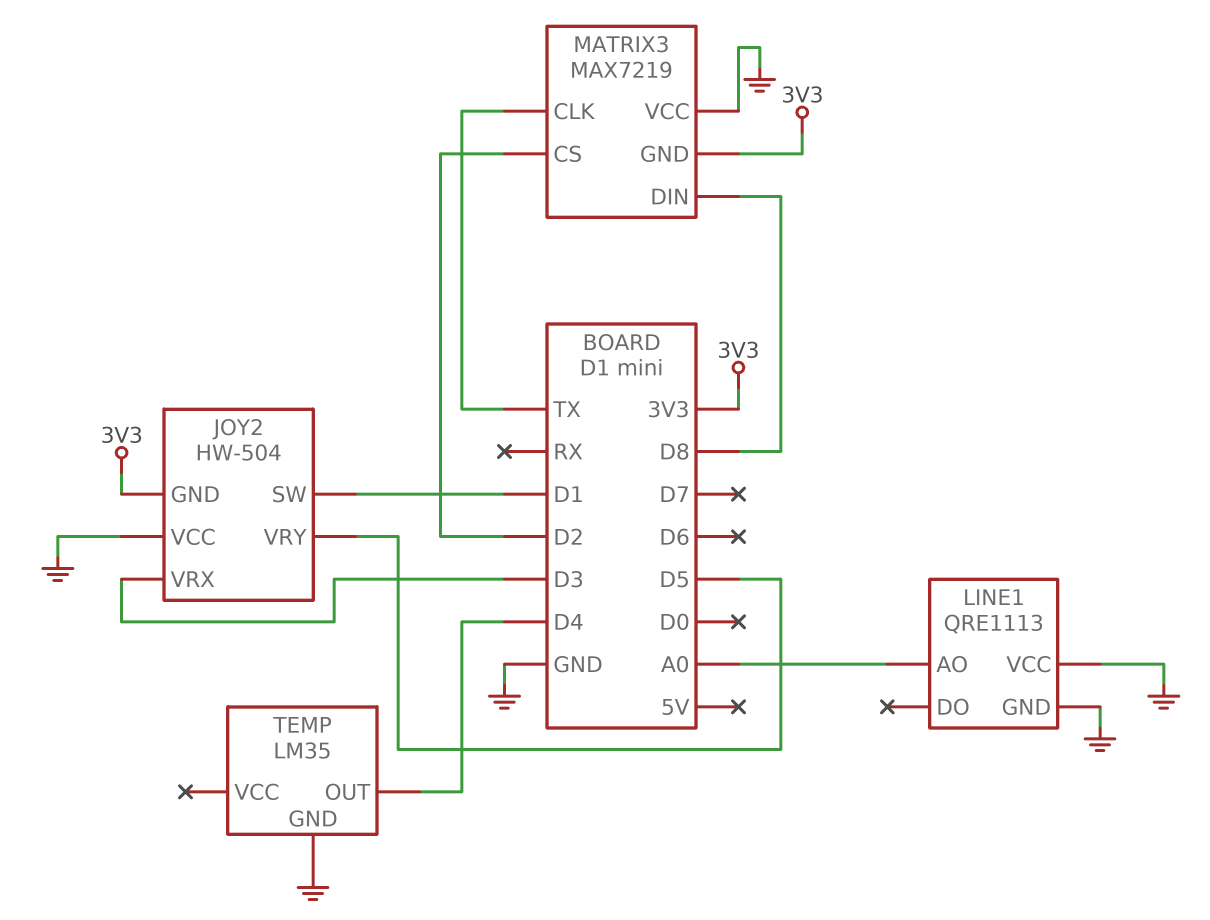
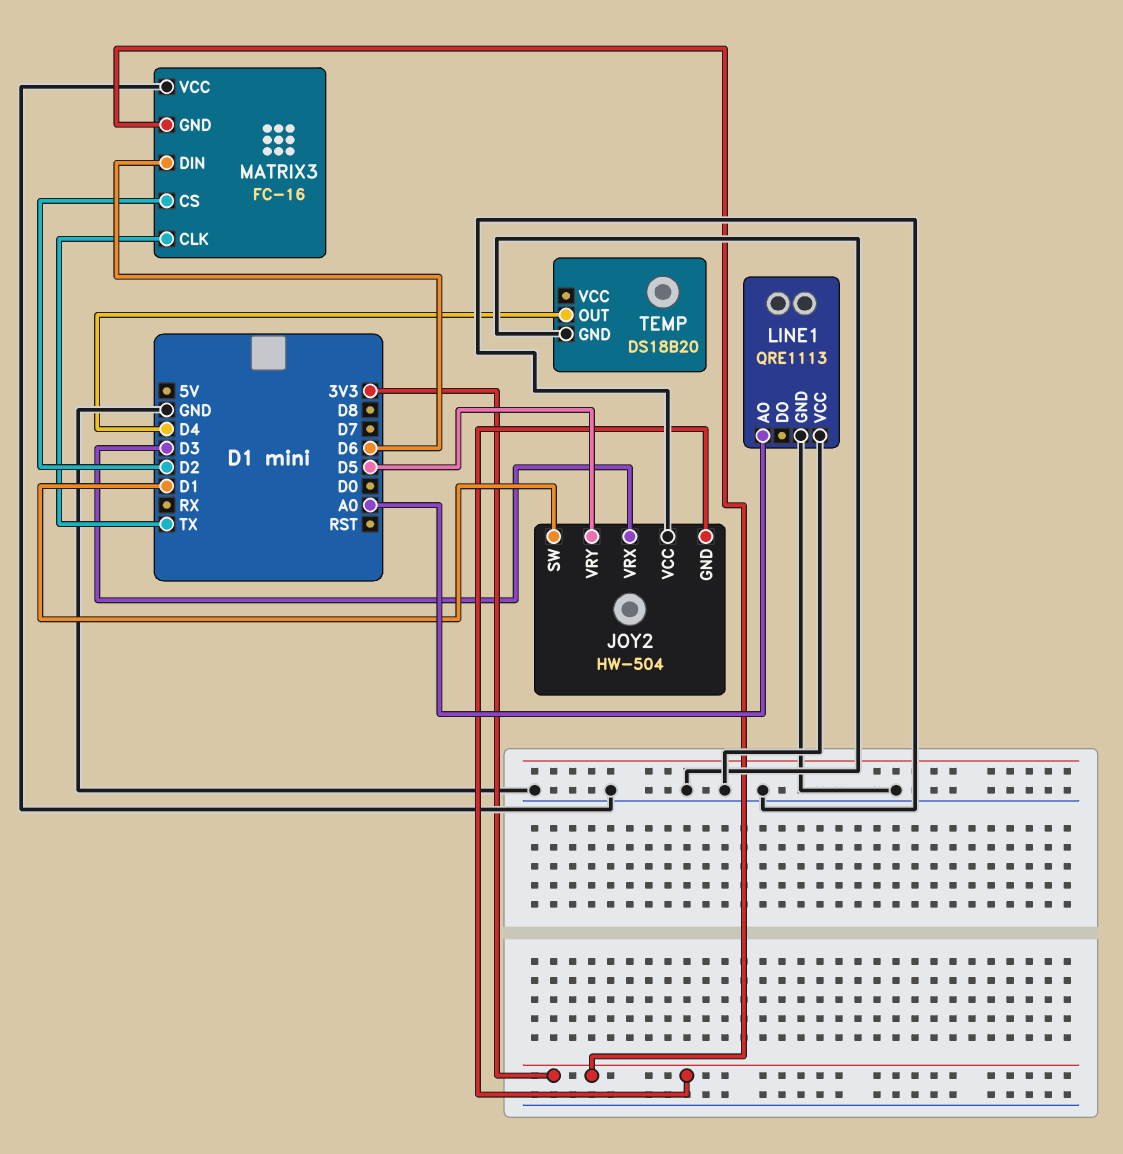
MATRIX3: MAX7219 -> FC-16
MATRIX3 pin DIN: D8 -> D6
TEMP: LM35 -> DS18B20

